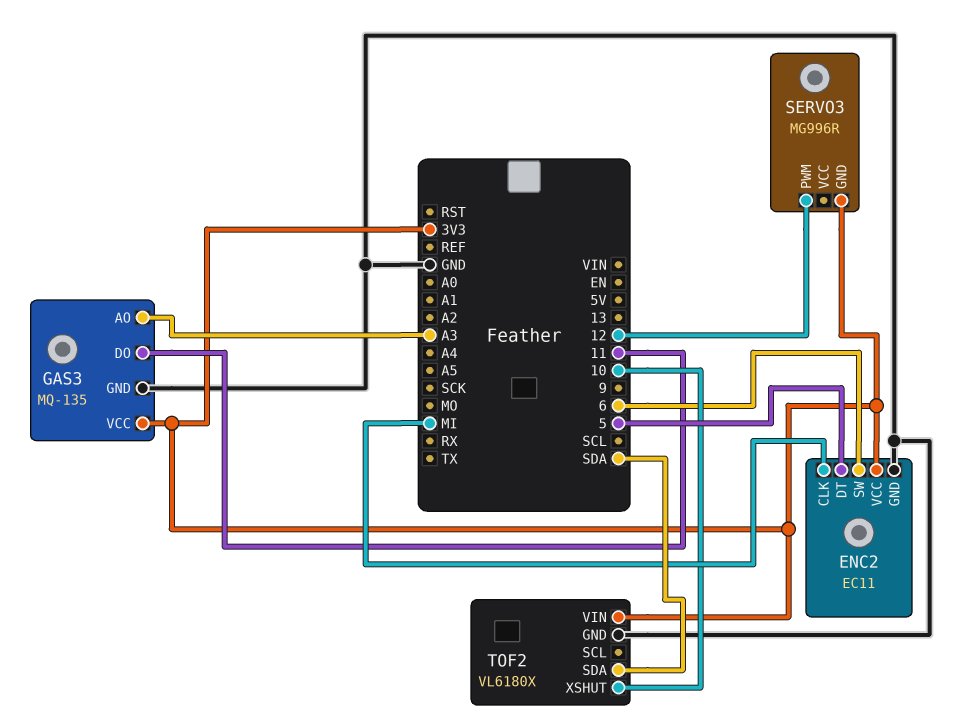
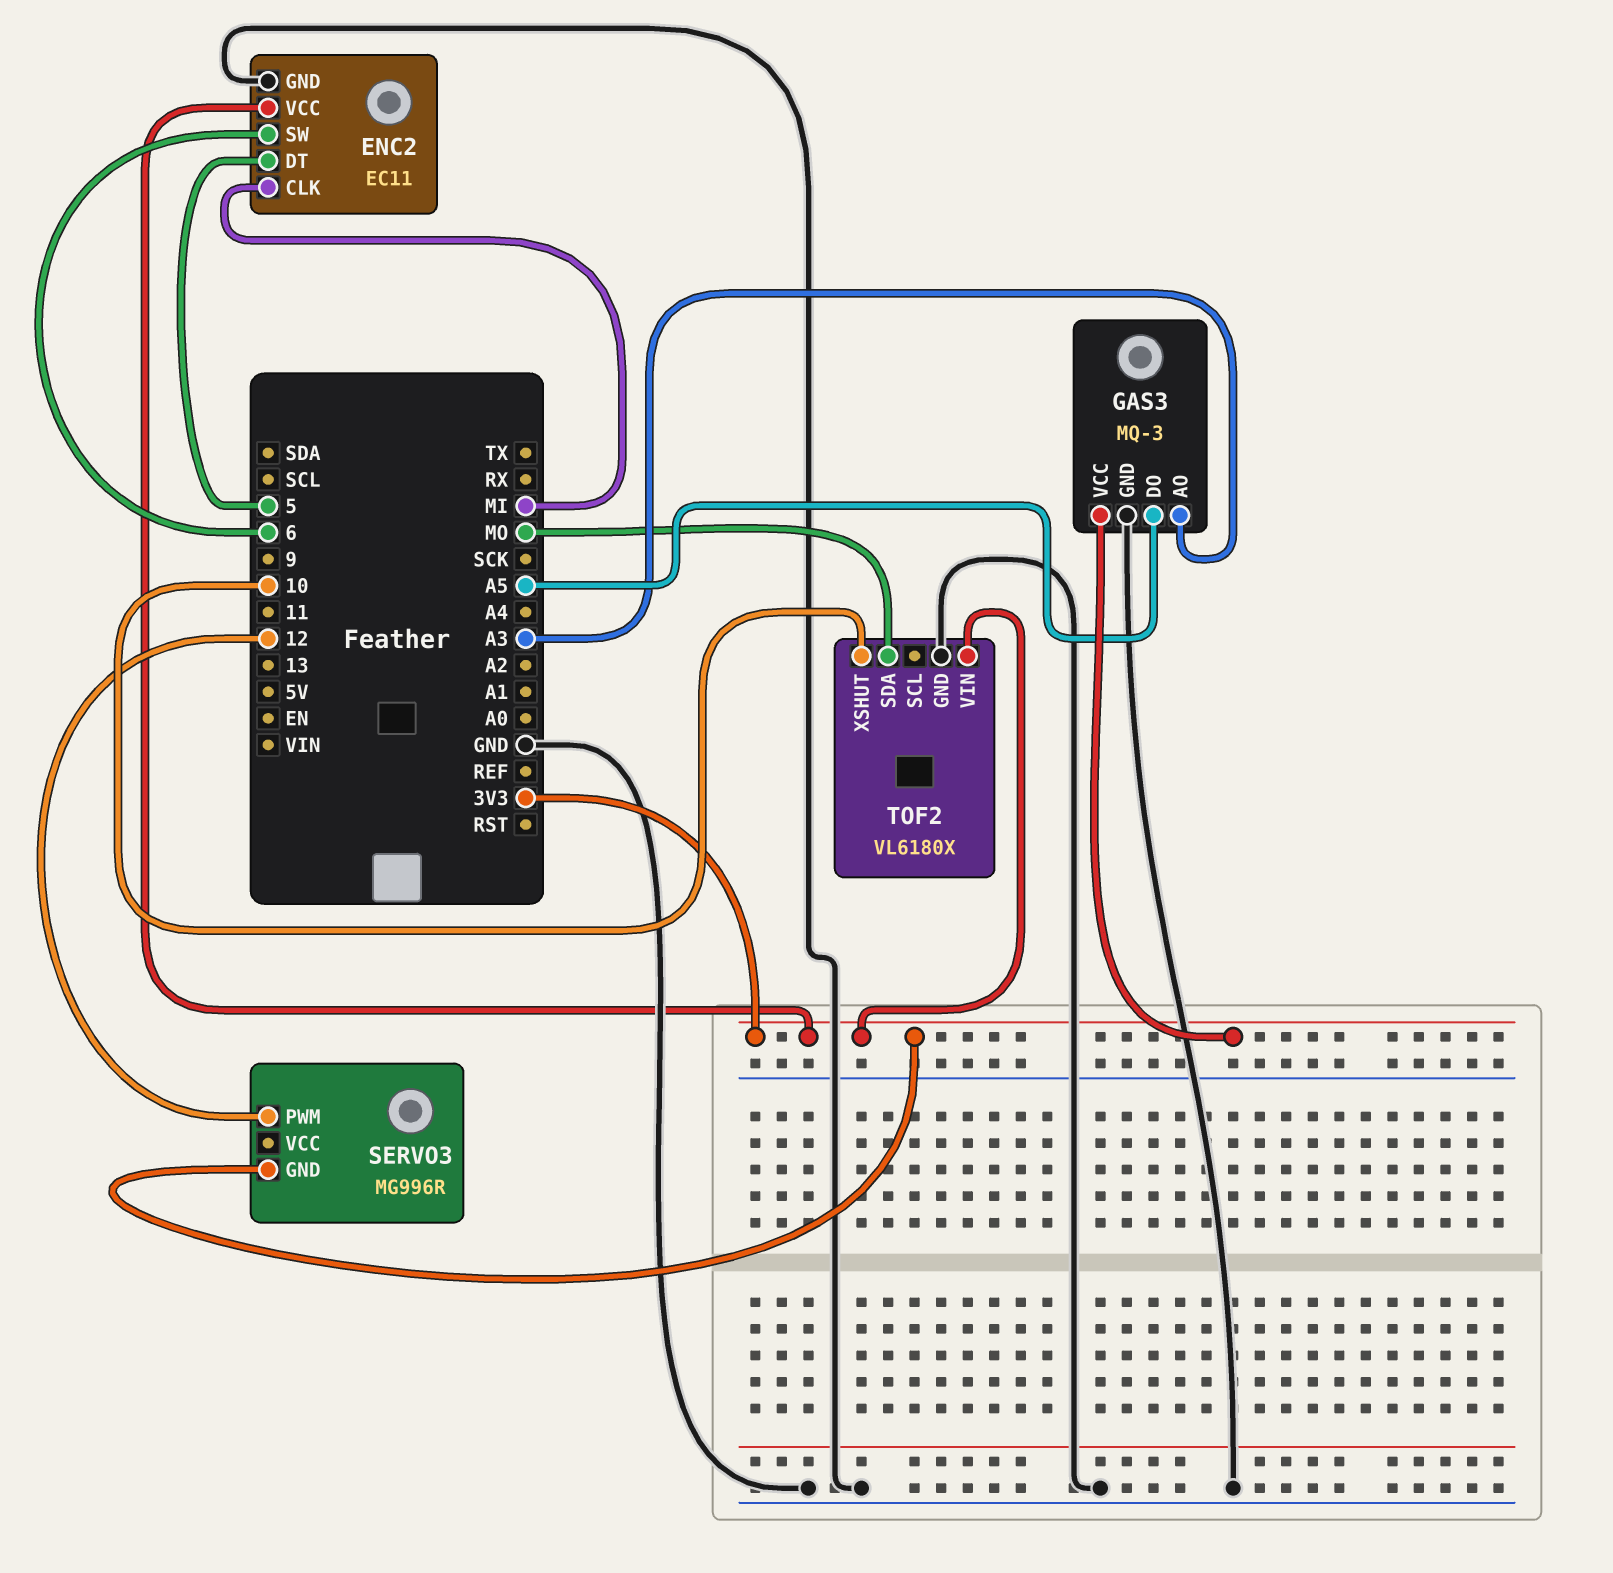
GAS3: MQ-135 -> MQ-3
GAS3 pin DO: 11 -> A5
TOF2 pin SDA: SDA -> MO

